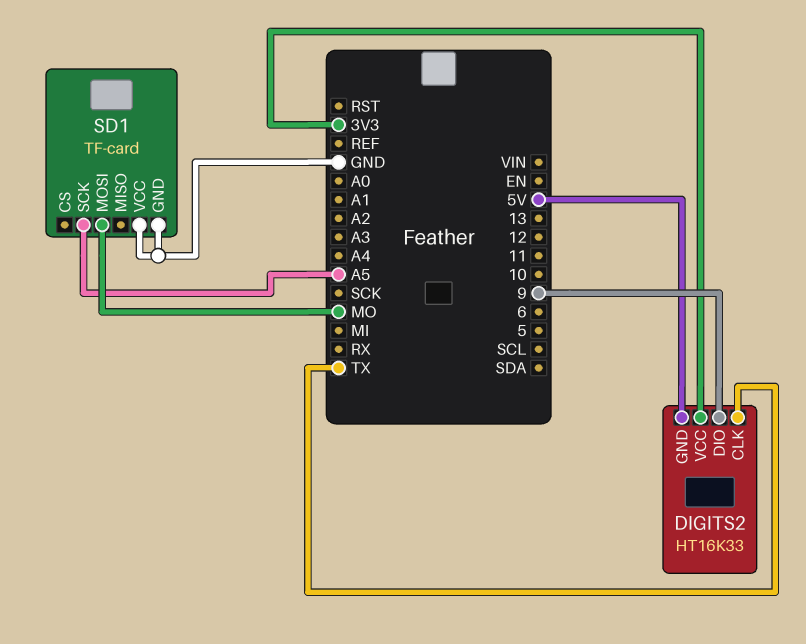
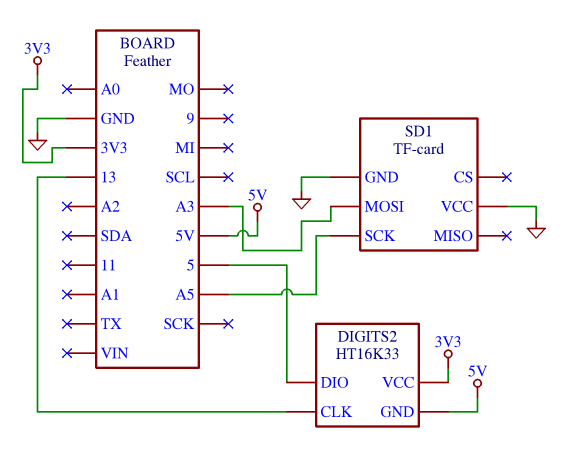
DIGITS2 pin CLK: TX -> 13
DIGITS2 pin DIO: 9 -> 5
SD1 pin MOSI: MO -> A3

